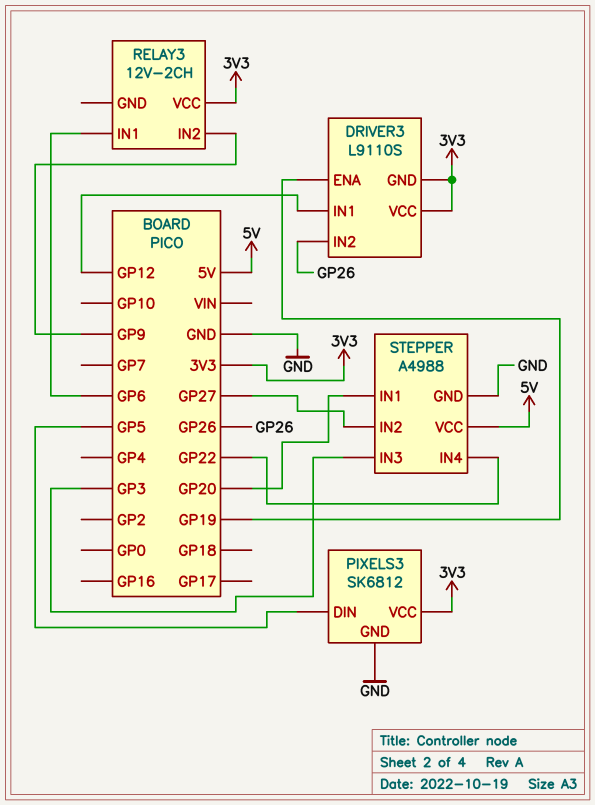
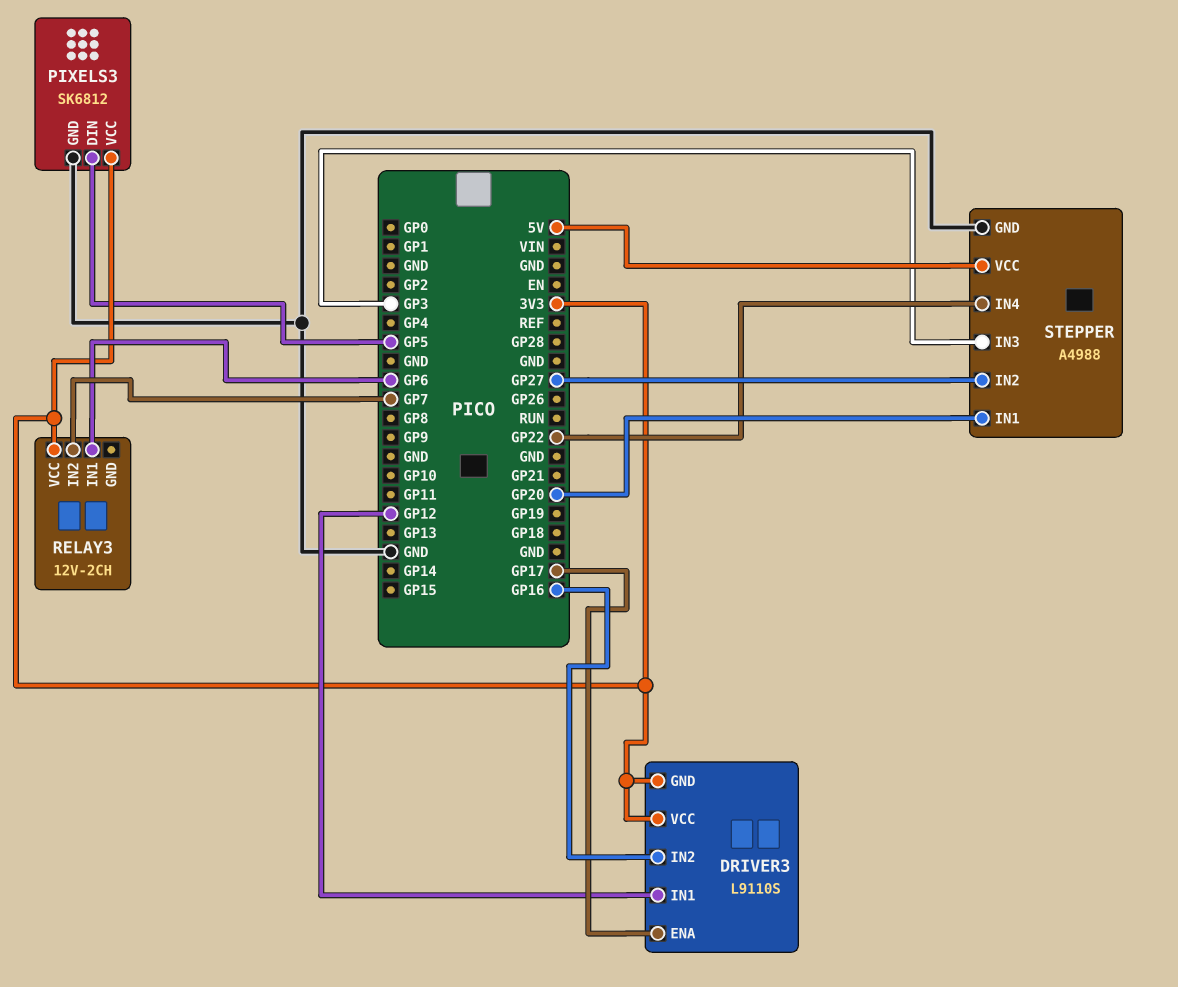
DRIVER3 pin ENA: GP19 -> GP17
DRIVER3 pin IN2: GP26 -> GP16
RELAY3 pin IN2: GP9 -> GP7

